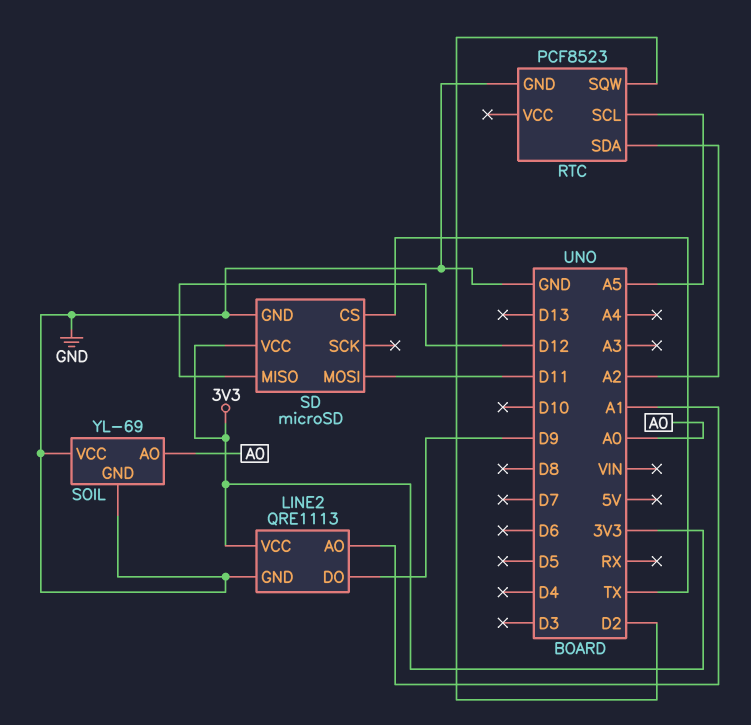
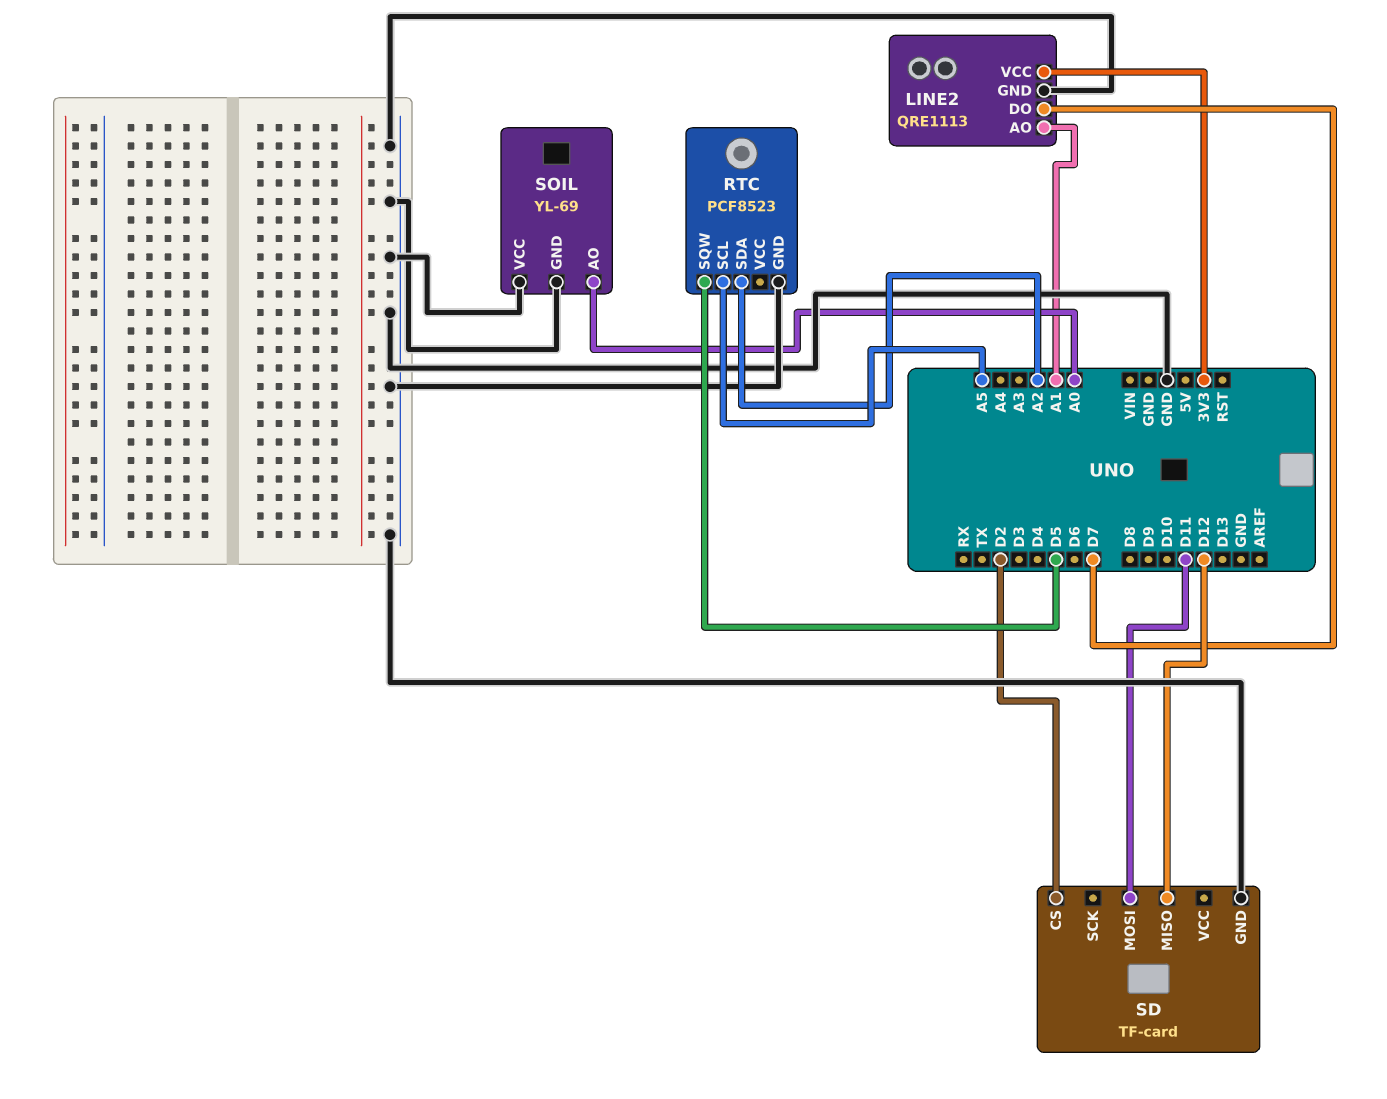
LINE2 pin DO: D9 -> D7
RTC pin SQW: D2 -> D5
SD: microSD -> TF-card
SD pin CS: TX -> D2
SD pin VCC: 3V3 -> none

